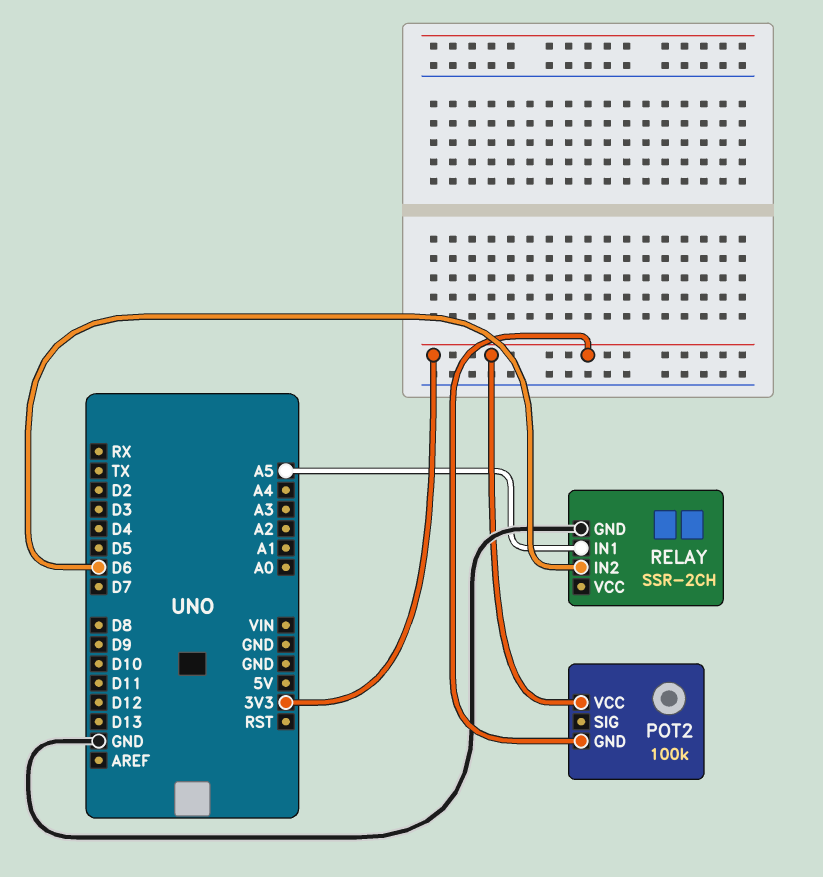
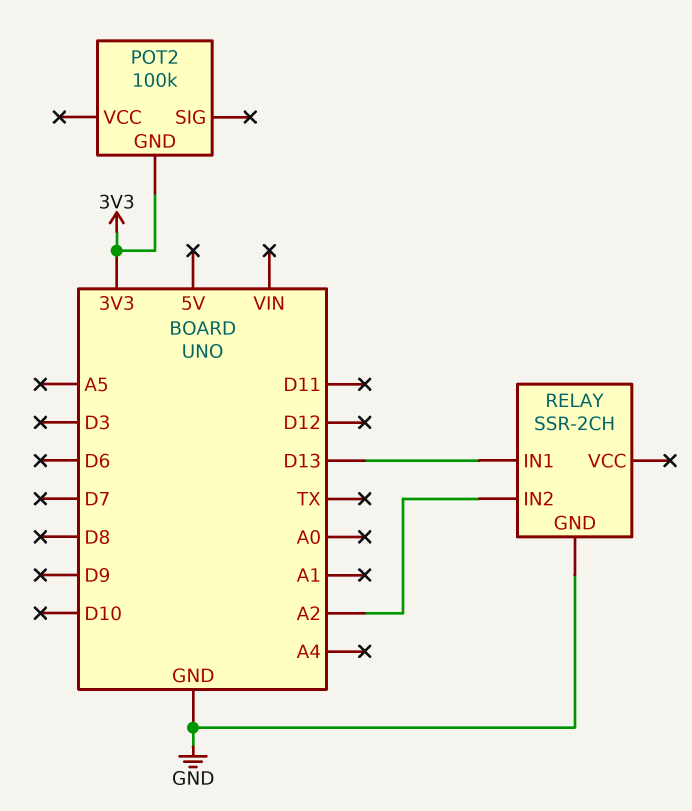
POT2 pin VCC: 3V3 -> none
RELAY pin IN1: A5 -> D13
RELAY pin IN2: D6 -> A2

